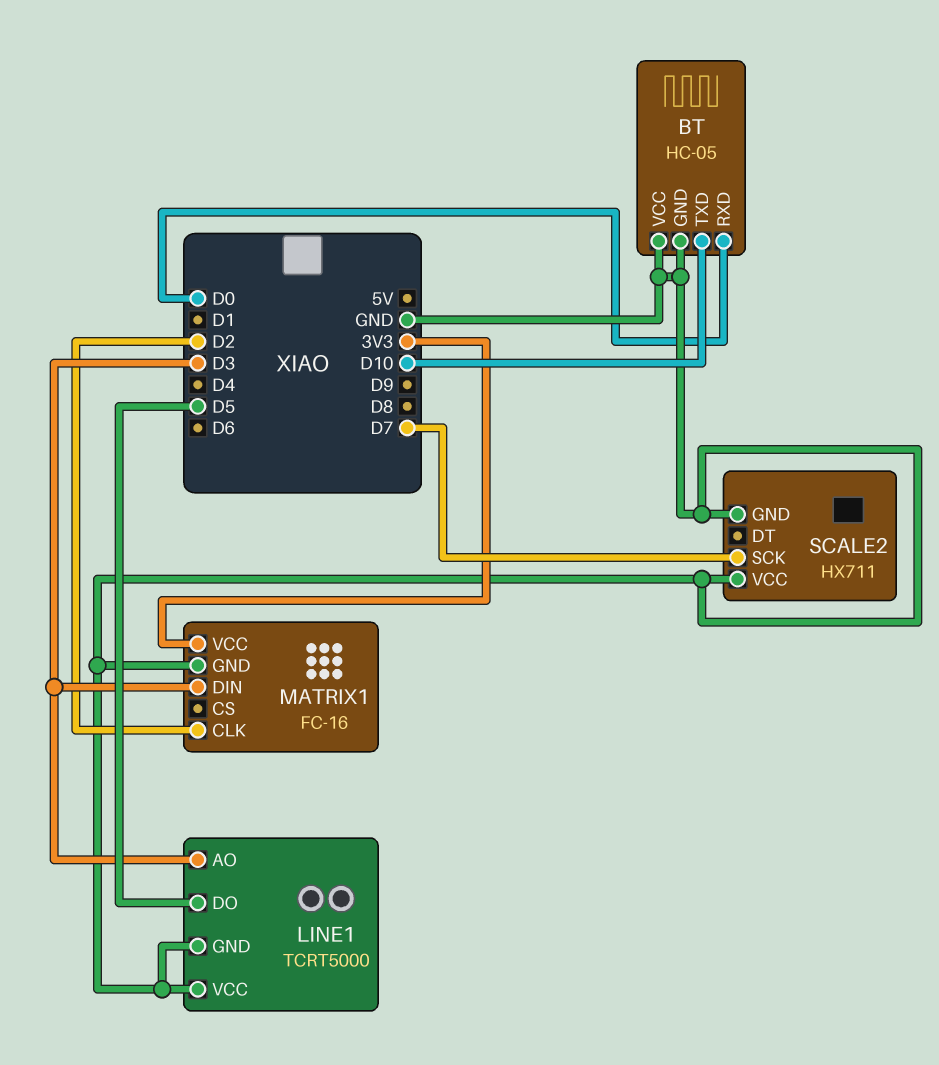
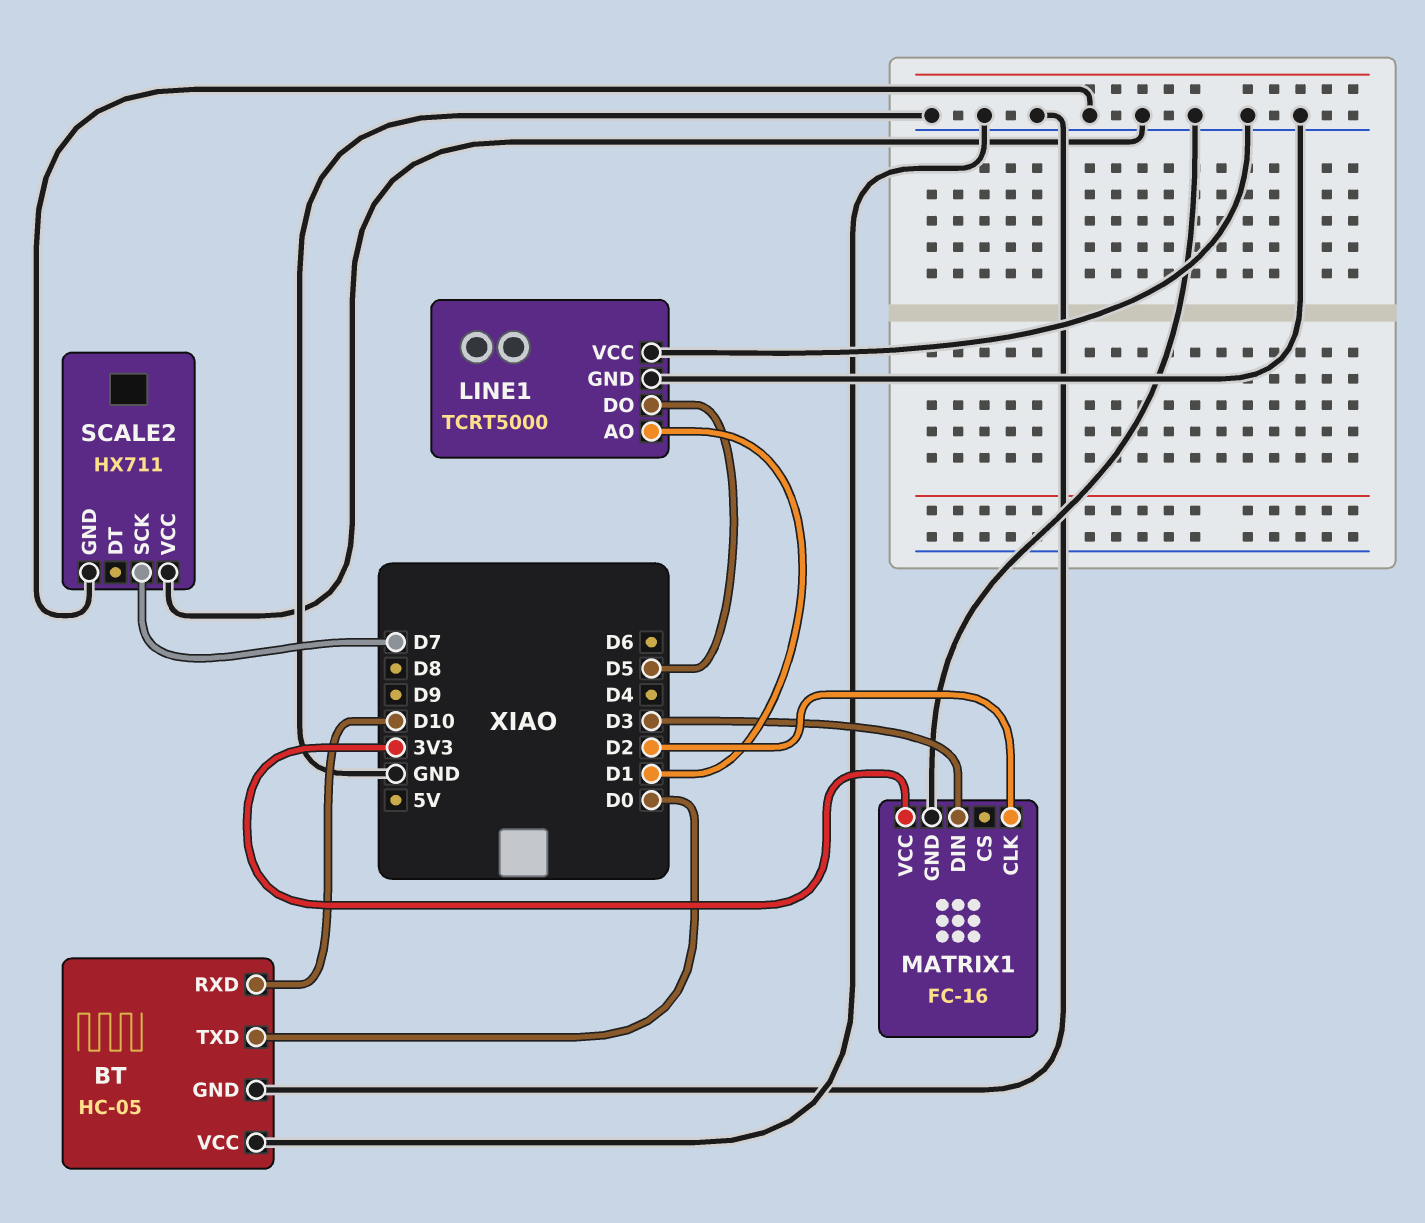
BT pin RXD: D0 -> D10
BT pin TXD: D10 -> D0
LINE1 pin AO: D3 -> D1

